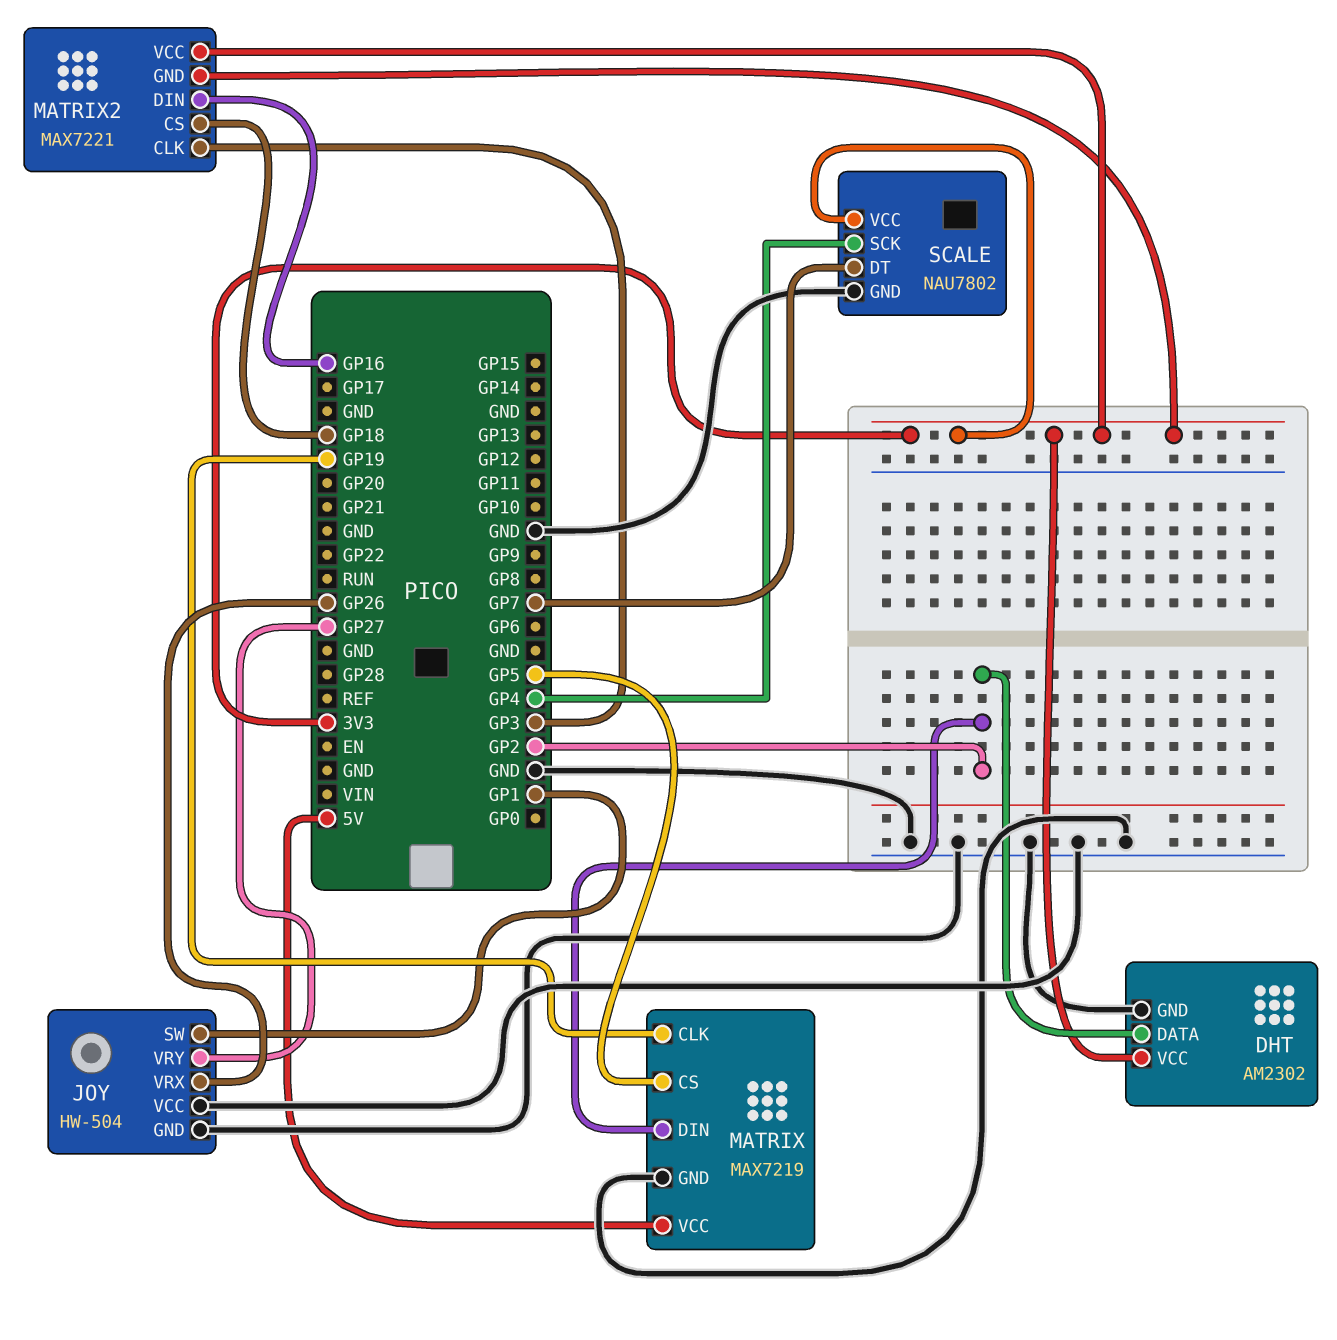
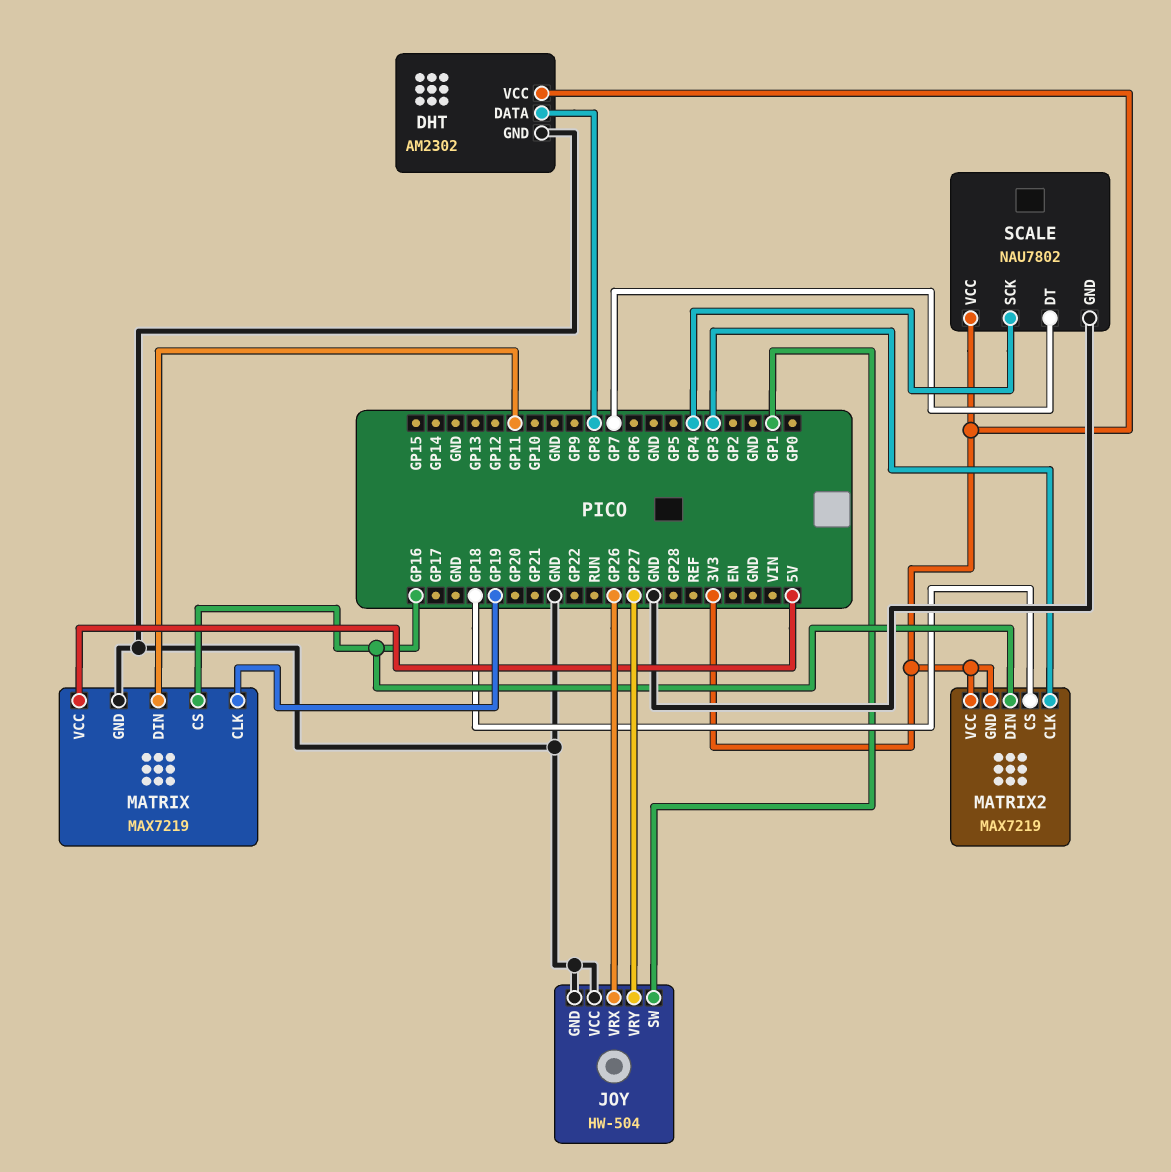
DHT pin DATA: GP2 -> GP8
MATRIX pin CS: GP5 -> GP16
MATRIX pin DIN: GP2 -> GP11
MATRIX2: MAX7221 -> MAX7219

